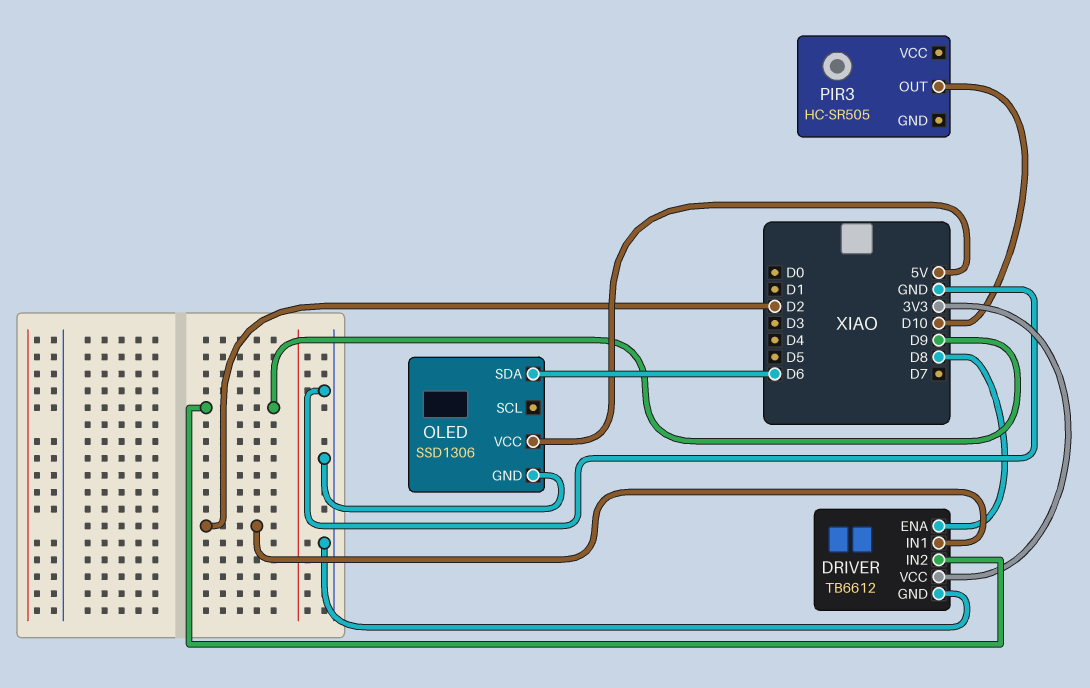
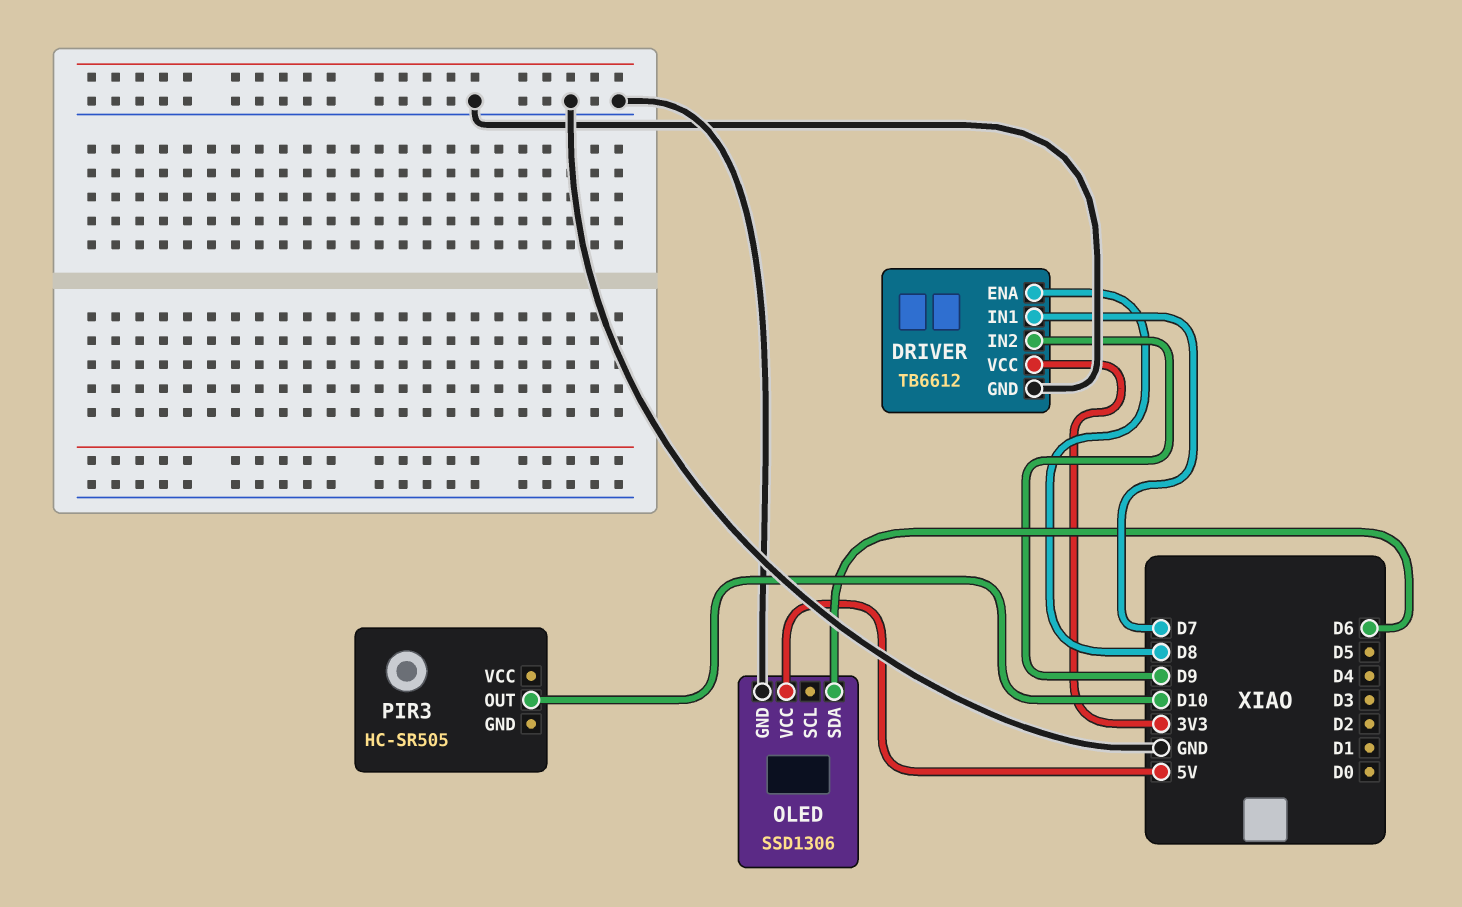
DRIVER pin IN1: D2 -> D7

